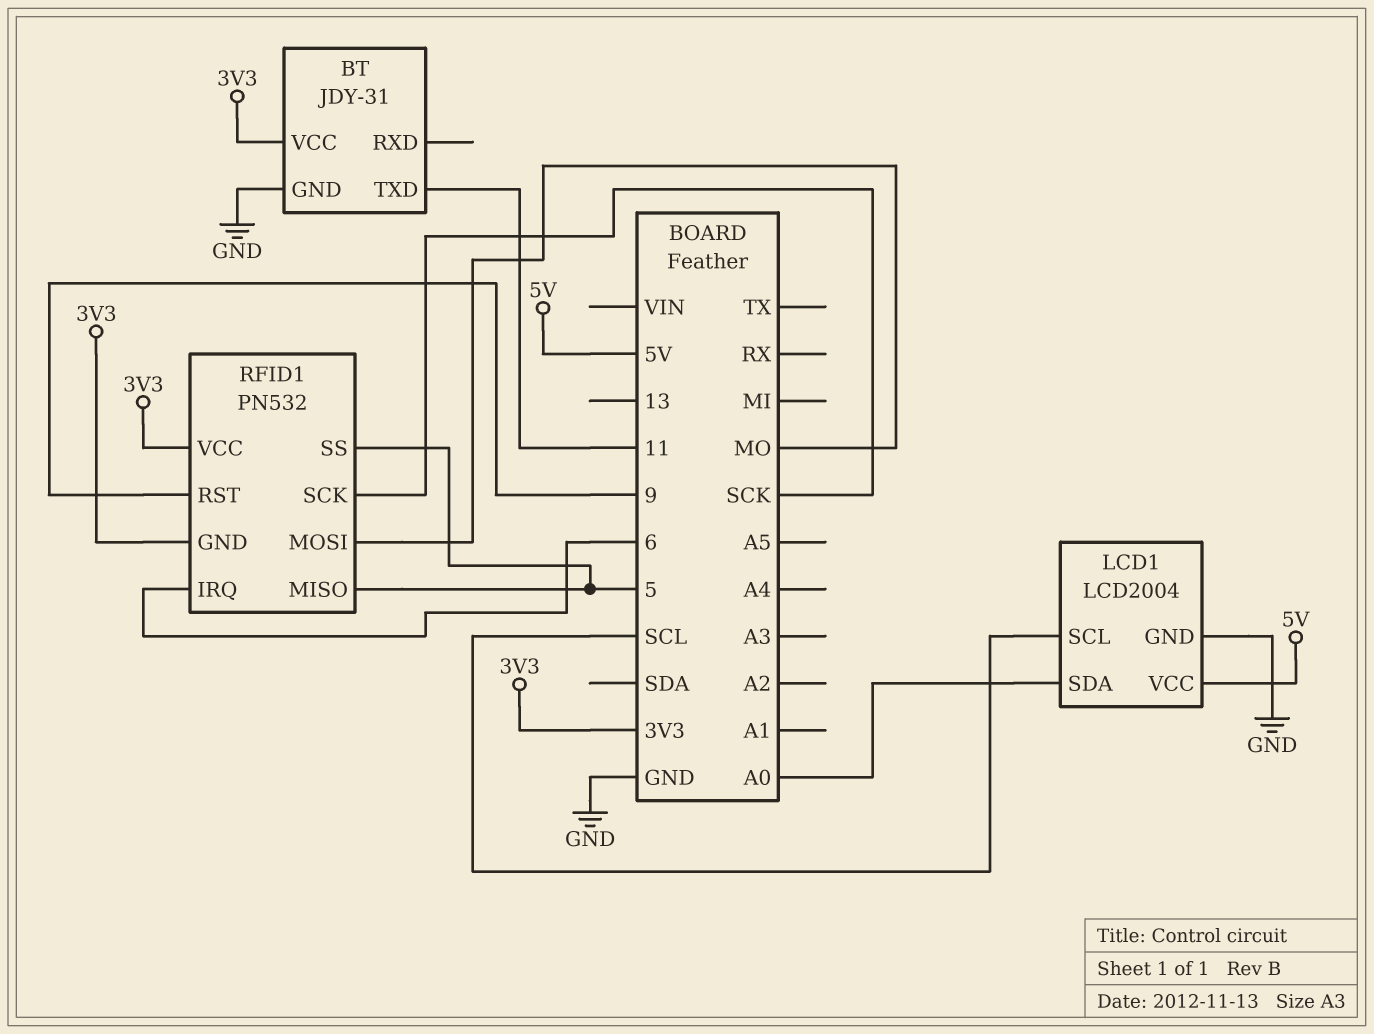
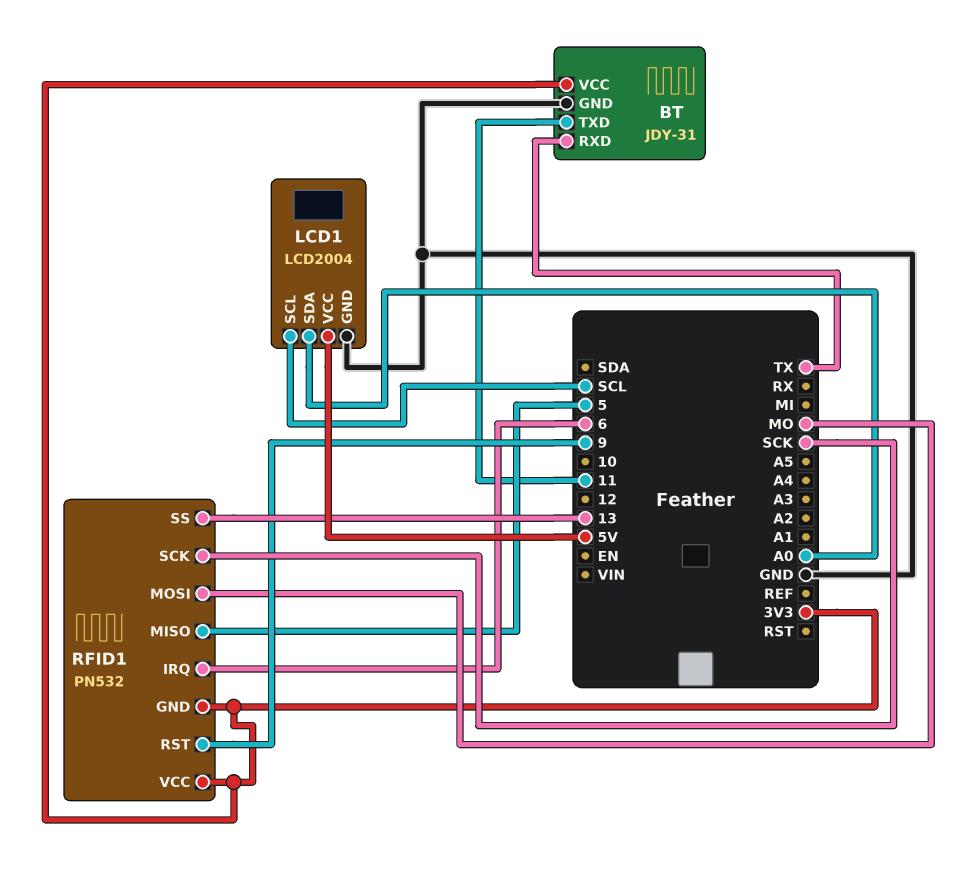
BT pin RXD: none -> TX
RFID1 pin SS: 5 -> 13

